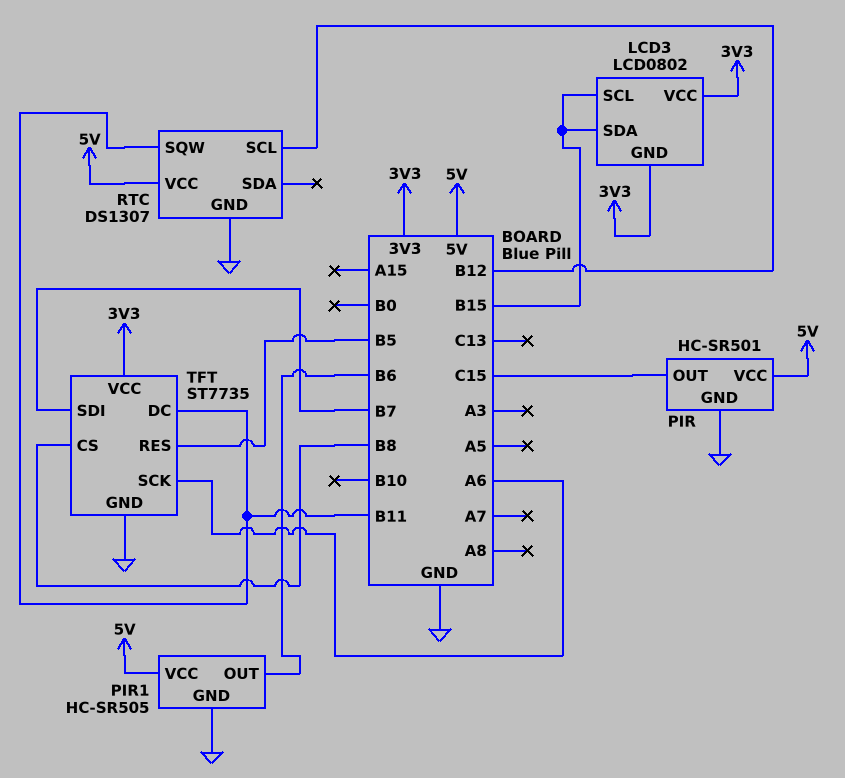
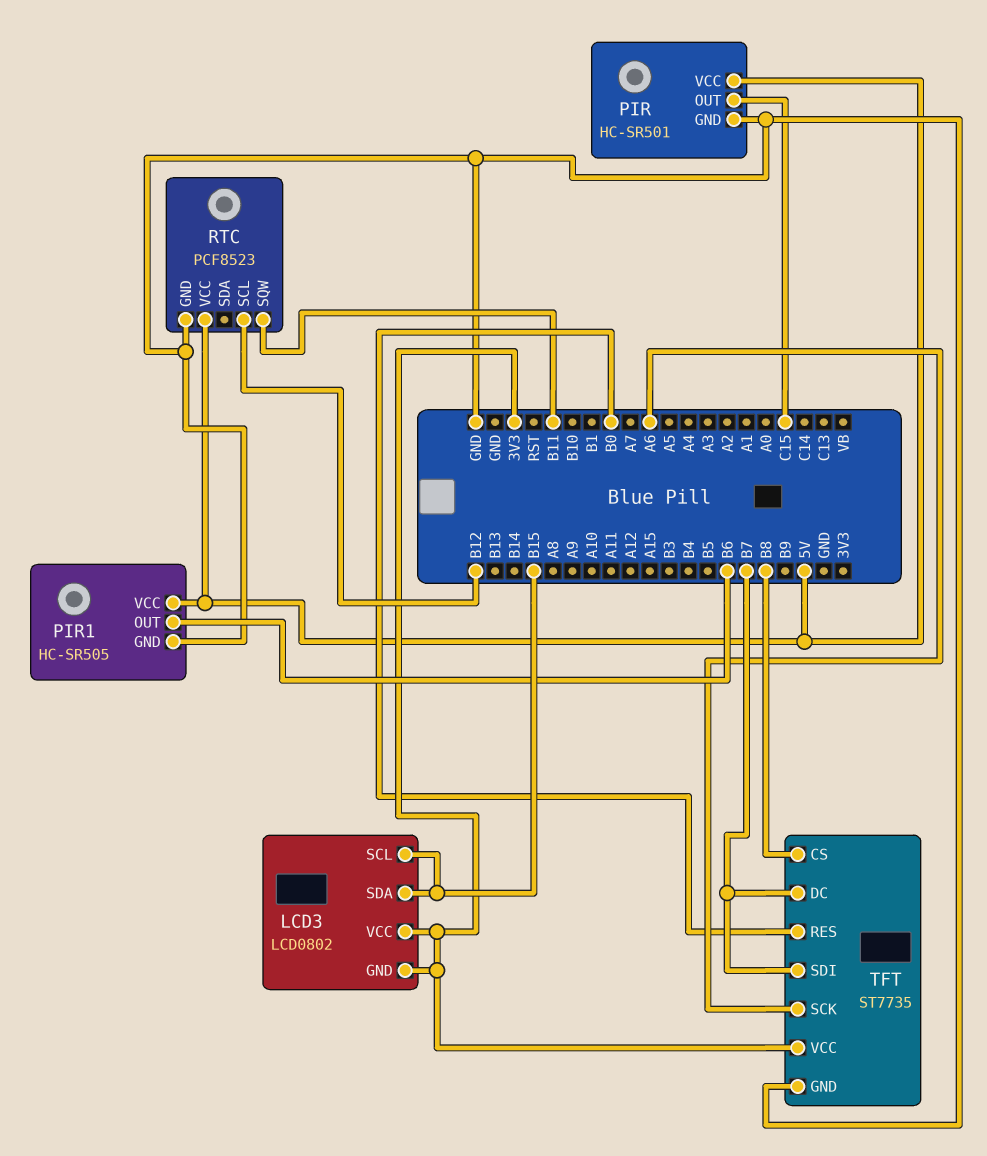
RTC: DS1307 -> PCF8523
TFT pin DC: B11 -> B7
TFT pin RES: B5 -> B0

